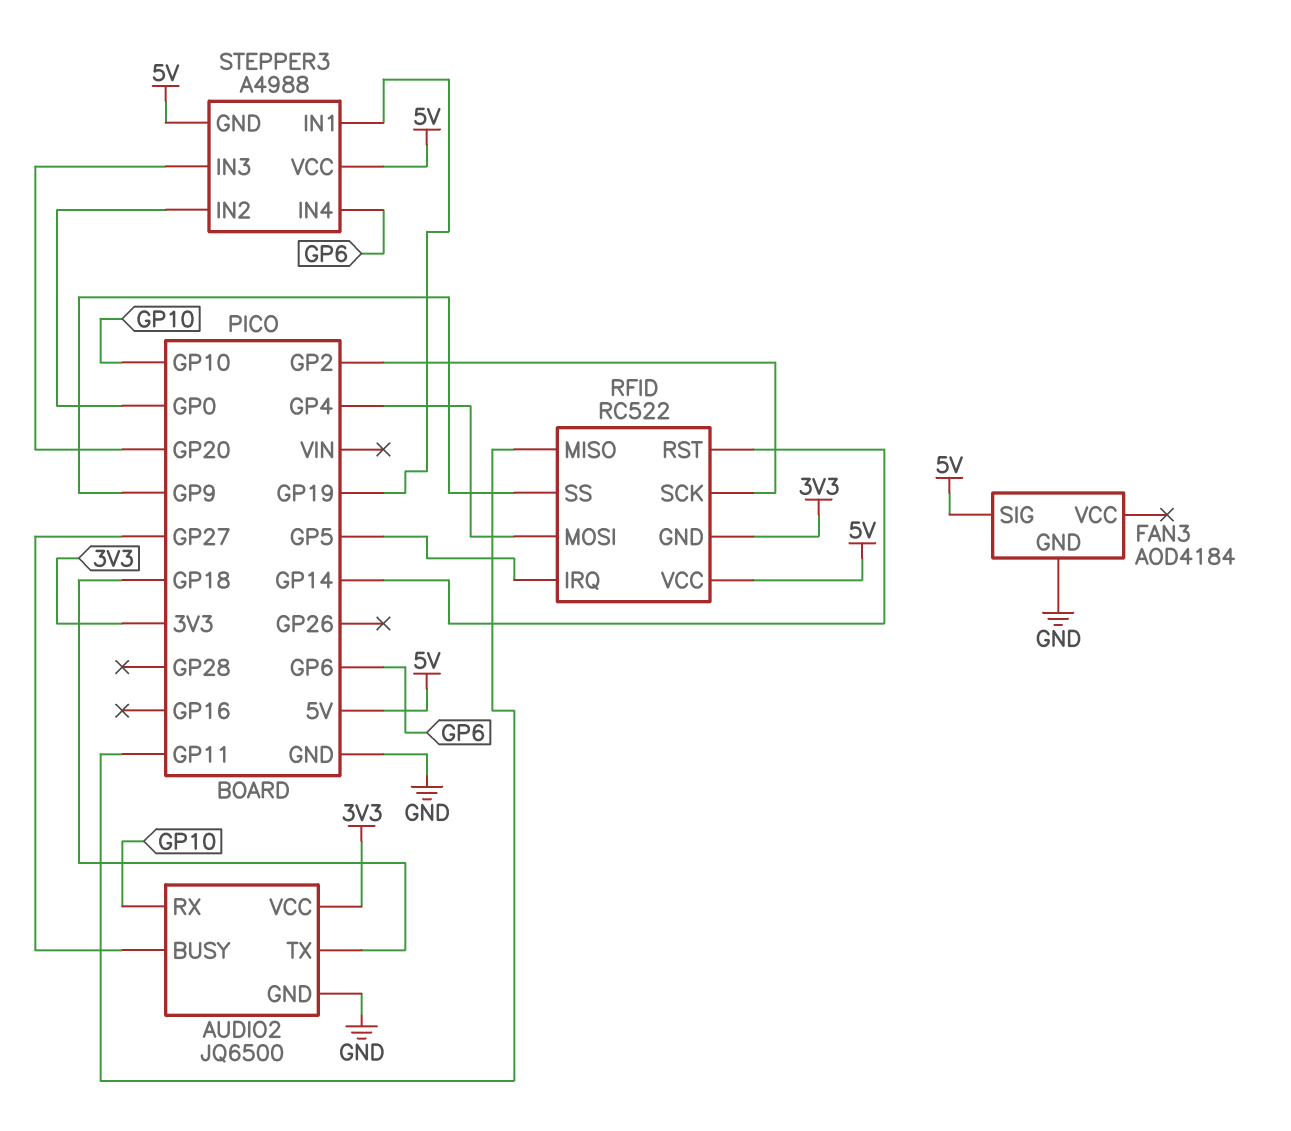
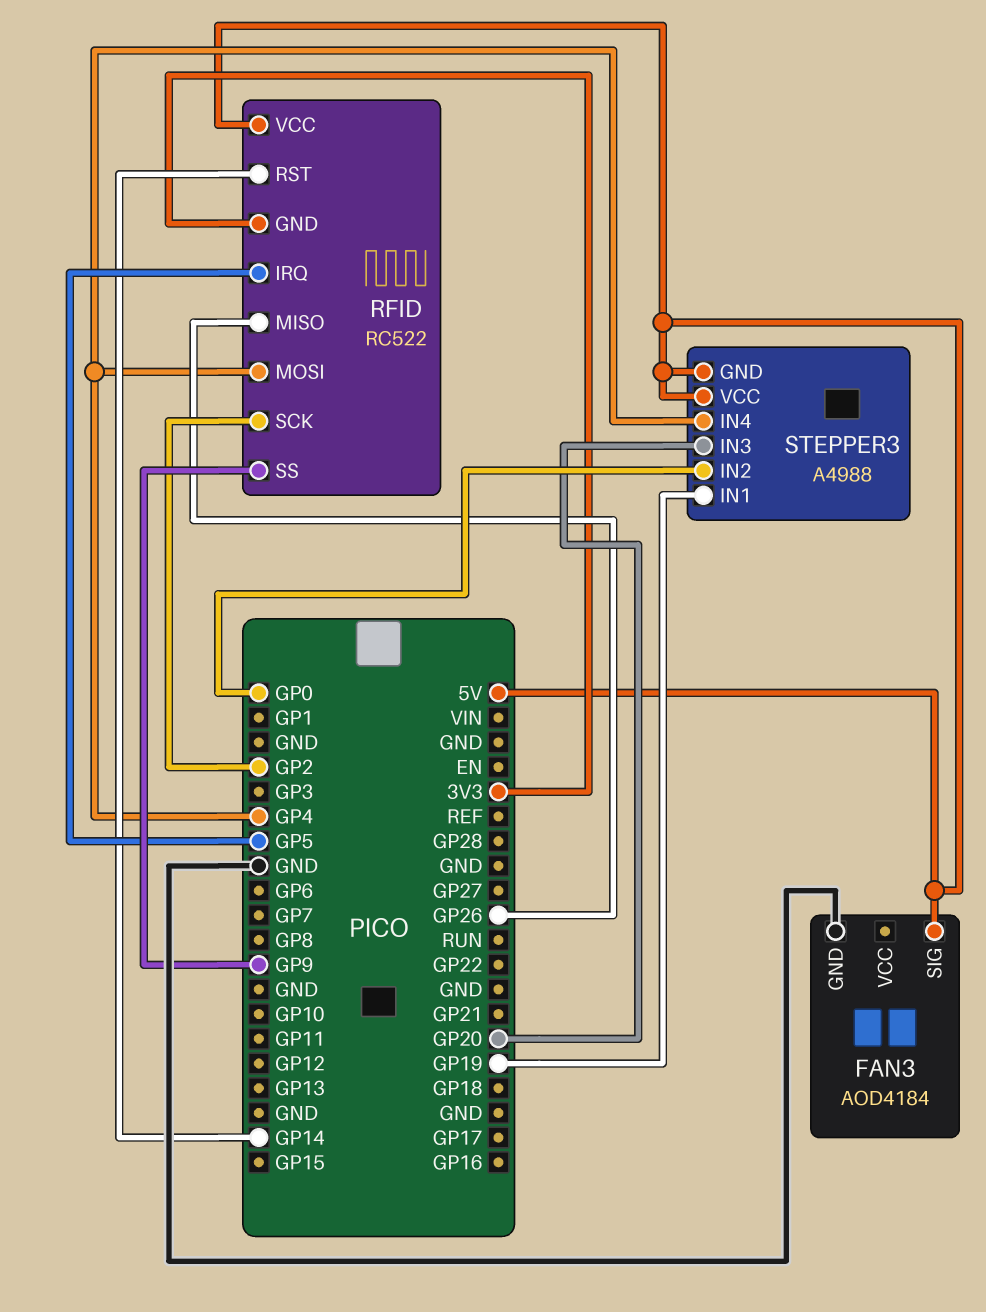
AUDIO2: JQ6500 -> none
AUDIO2 pin BUSY: GP27 -> none
AUDIO2 pin GND: GND -> none
AUDIO2 pin RX: GP10 -> none
AUDIO2 pin TX: GP18 -> none
AUDIO2 pin VCC: 3V3 -> none
RFID pin MISO: GP11 -> GP26
STEPPER3 pin IN4: GP6 -> GP4

